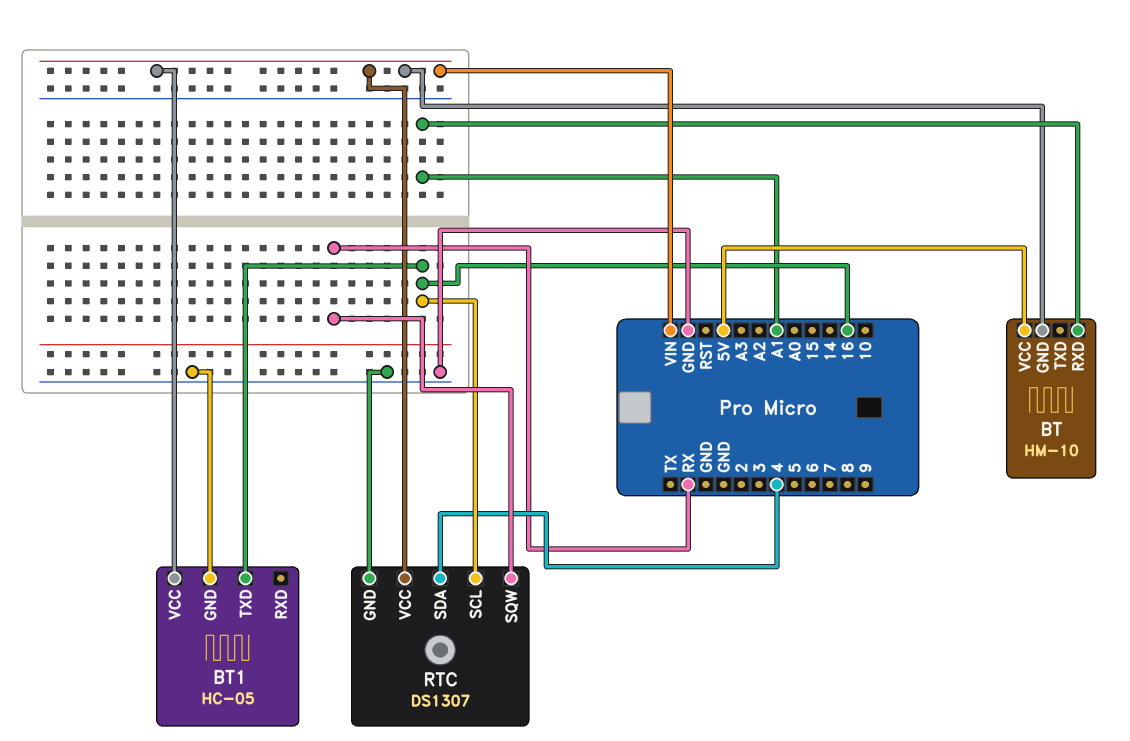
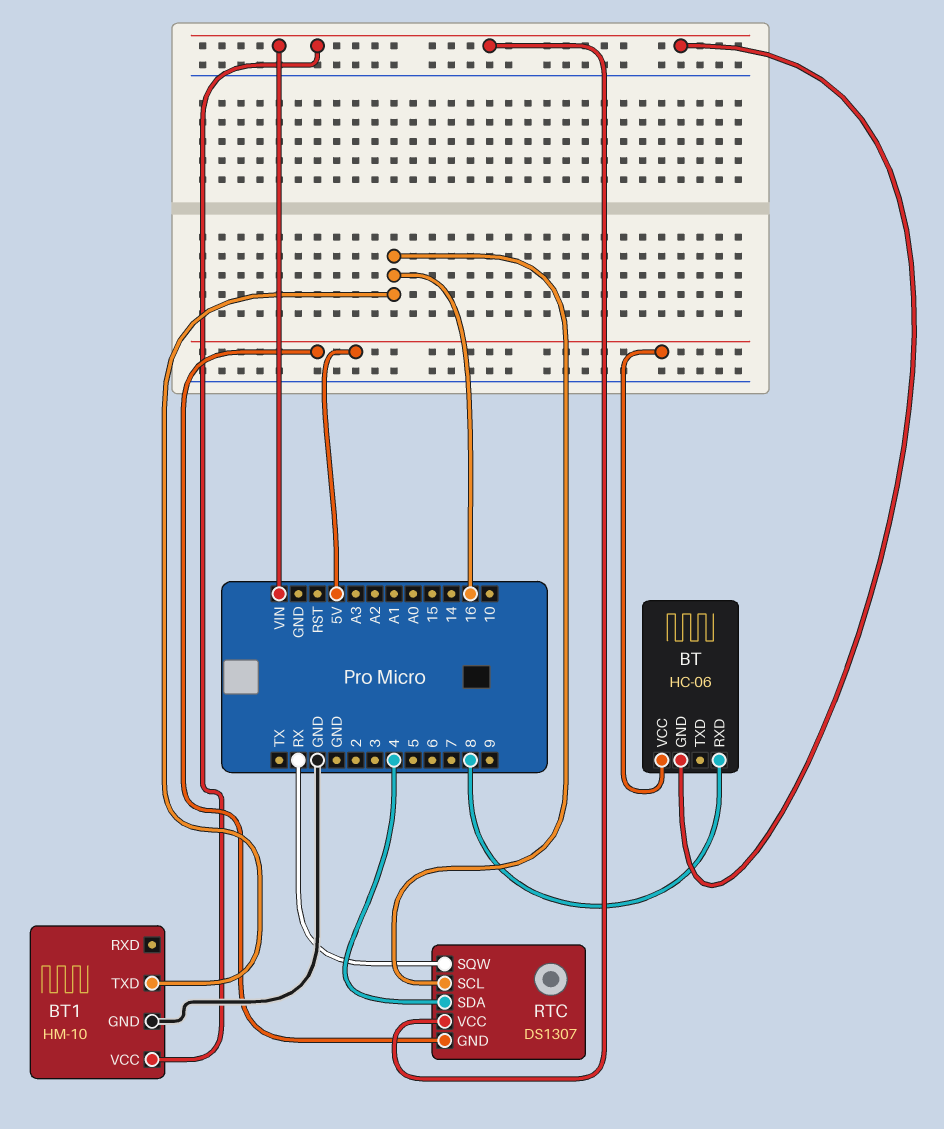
BT: HM-10 -> HC-06
BT pin RXD: A1 -> 8
BT1: HC-05 -> HM-10
RTC pin GND: GND -> 5V

